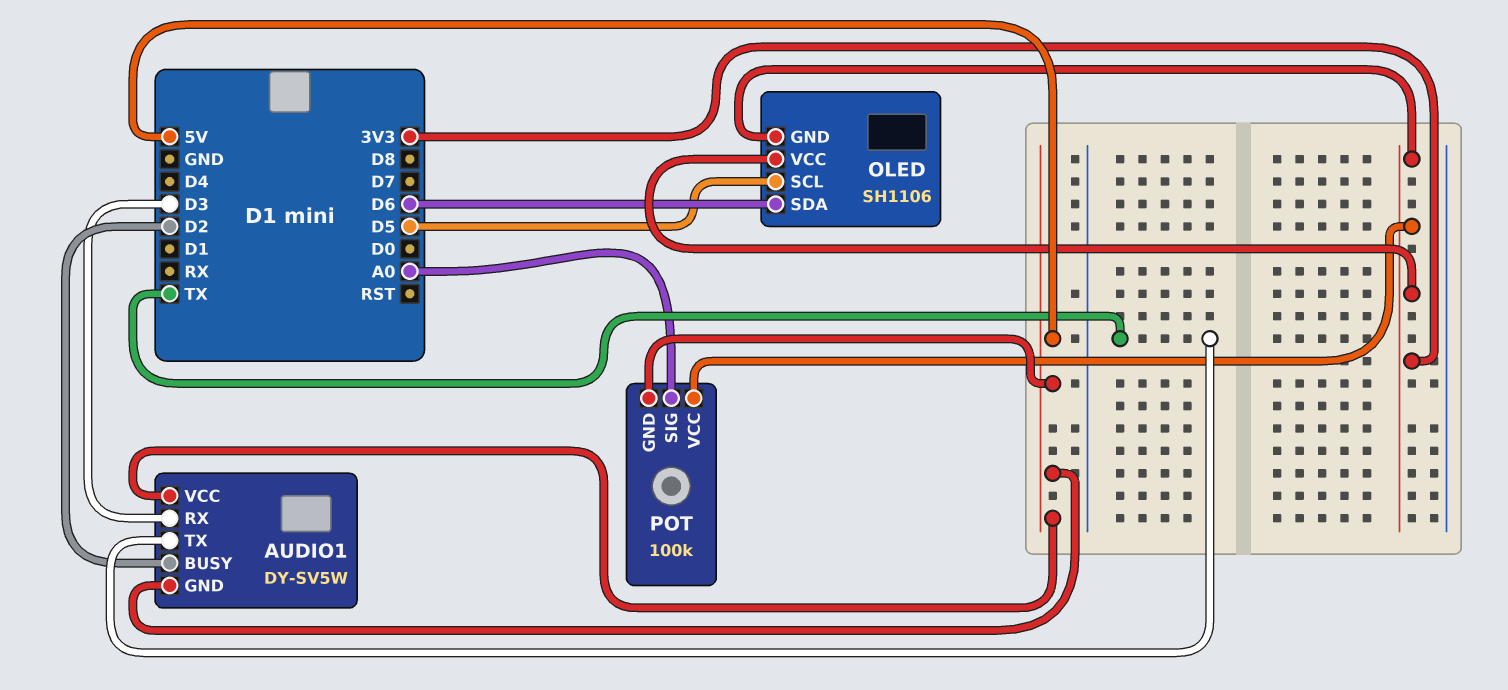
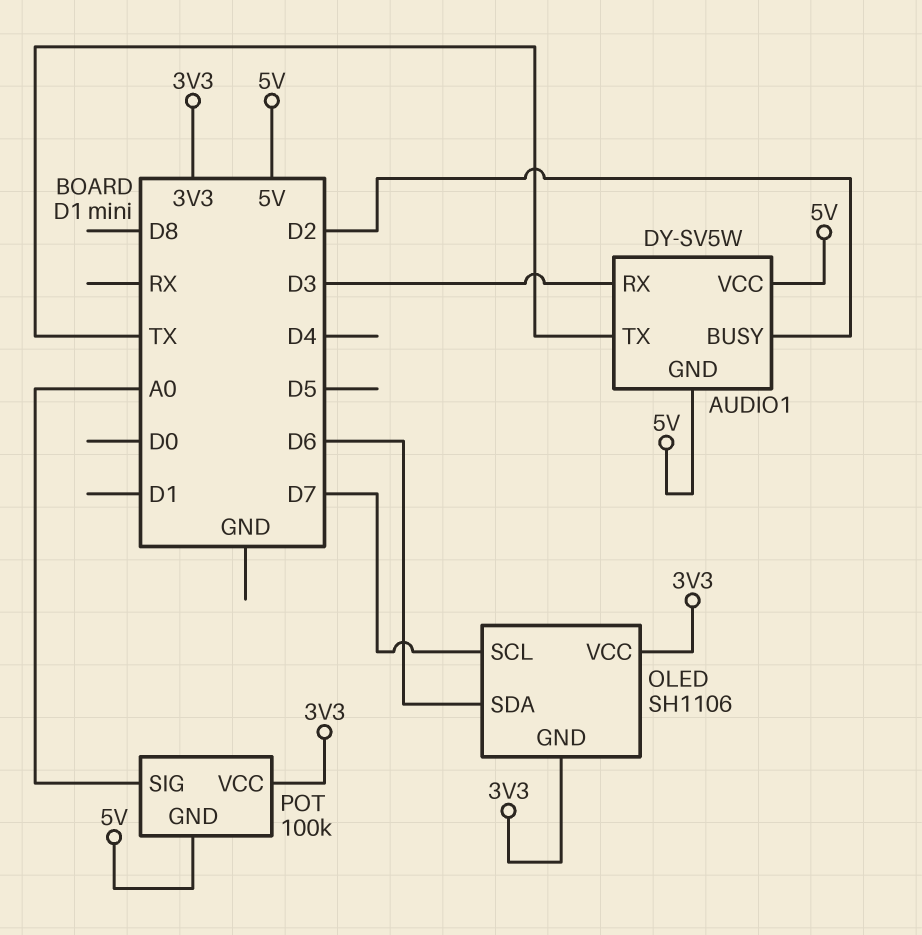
OLED pin SCL: D5 -> D7

